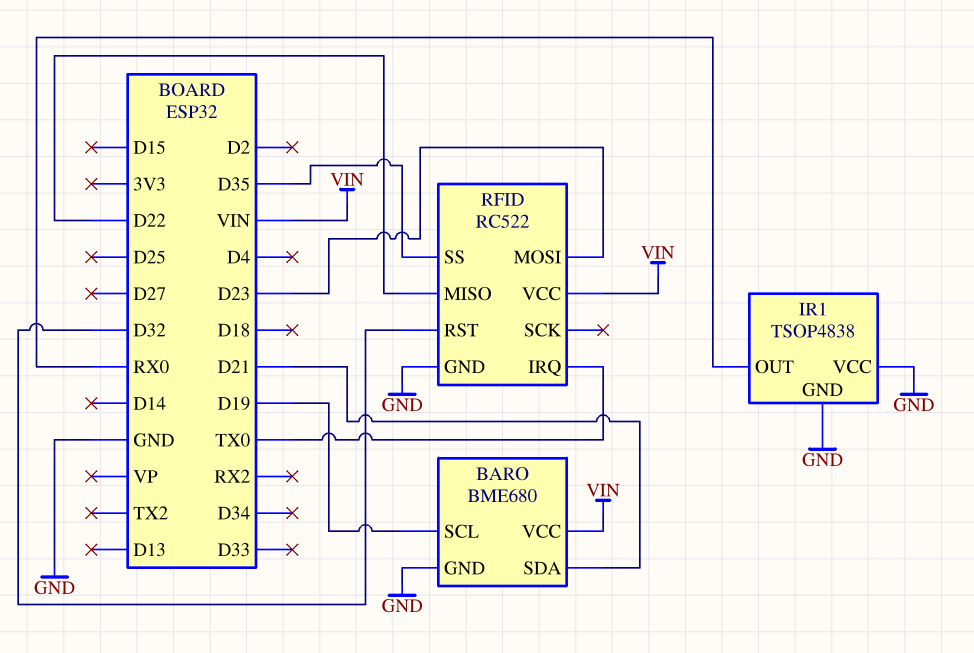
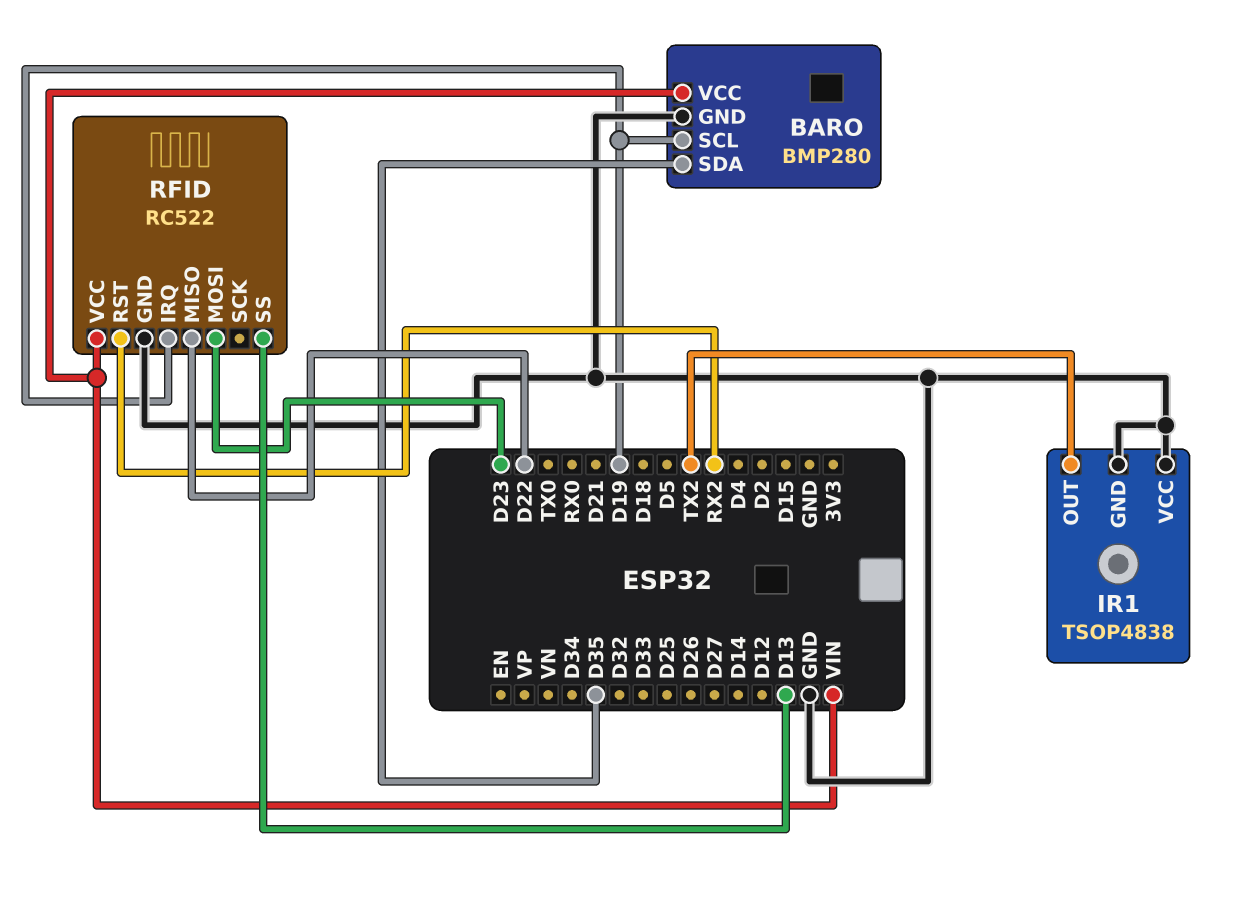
BARO: BME680 -> BMP280
BARO pin SDA: D21 -> D35
IR1 pin OUT: RX0 -> TX2
RFID pin IRQ: TX0 -> D19
RFID pin RST: D32 -> RX2
RFID pin SS: D35 -> D13

